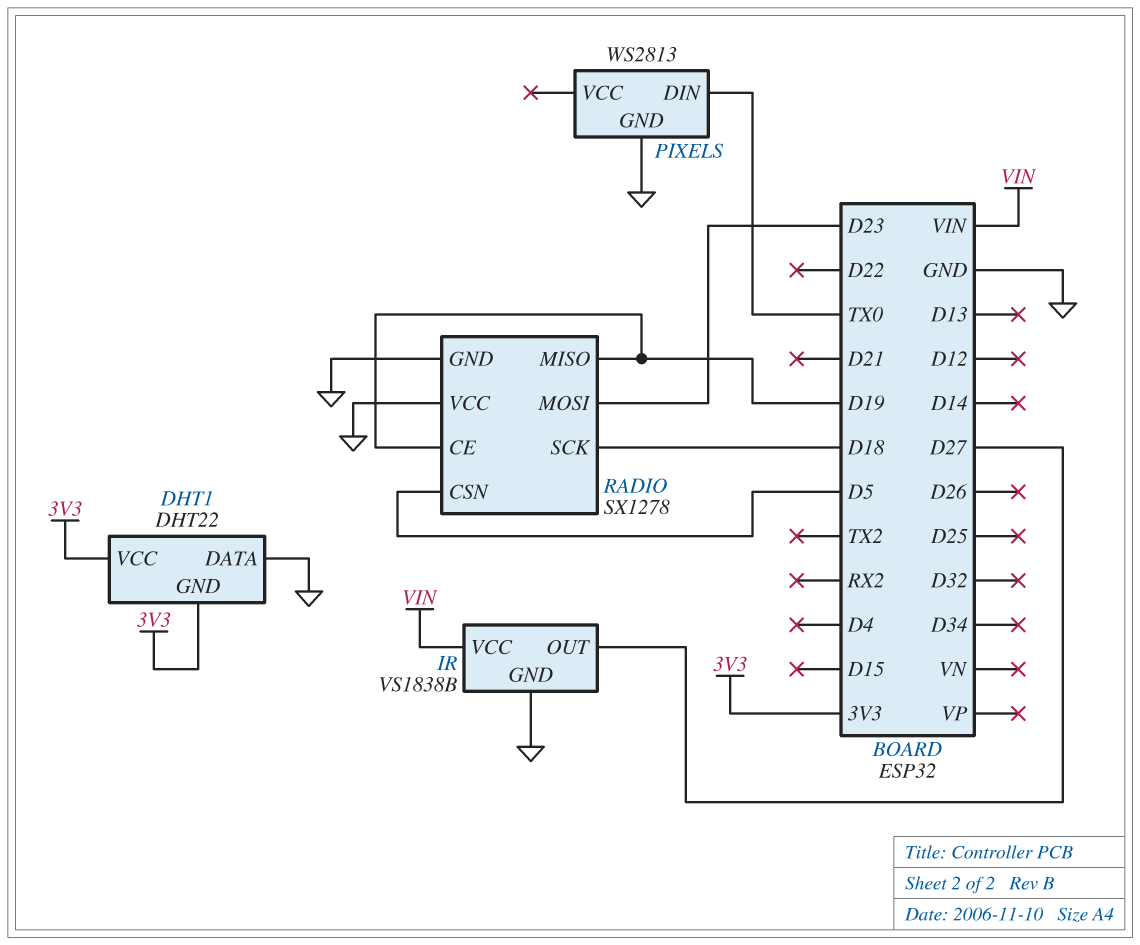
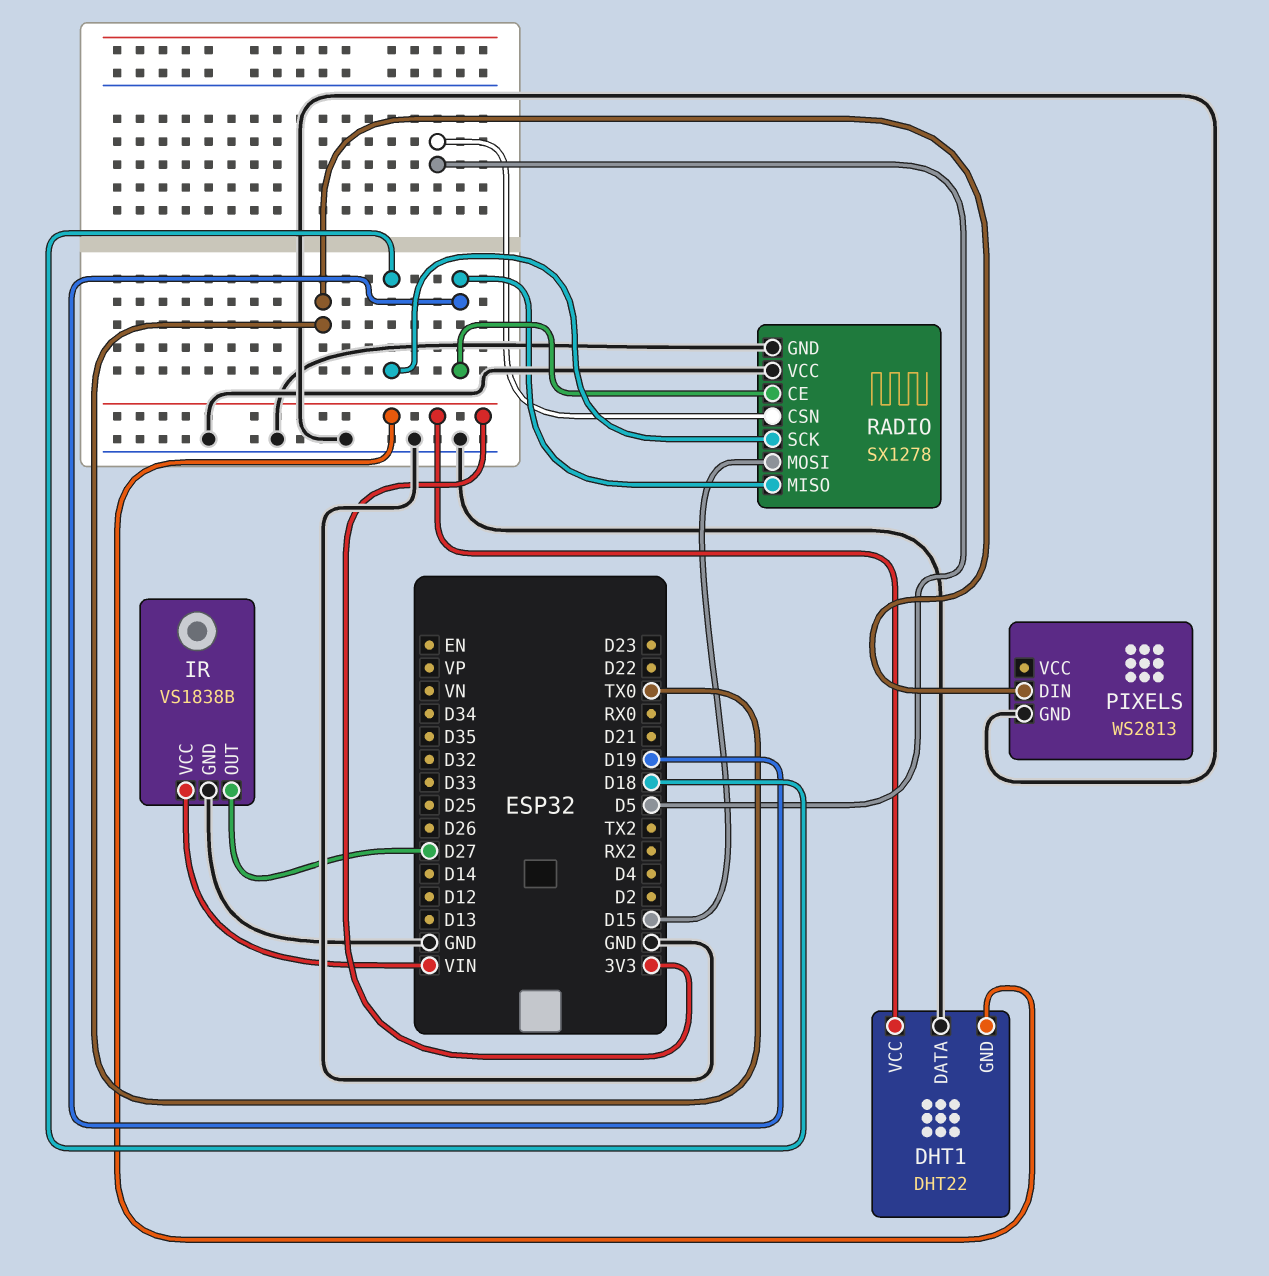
RADIO pin MOSI: D23 -> D15

